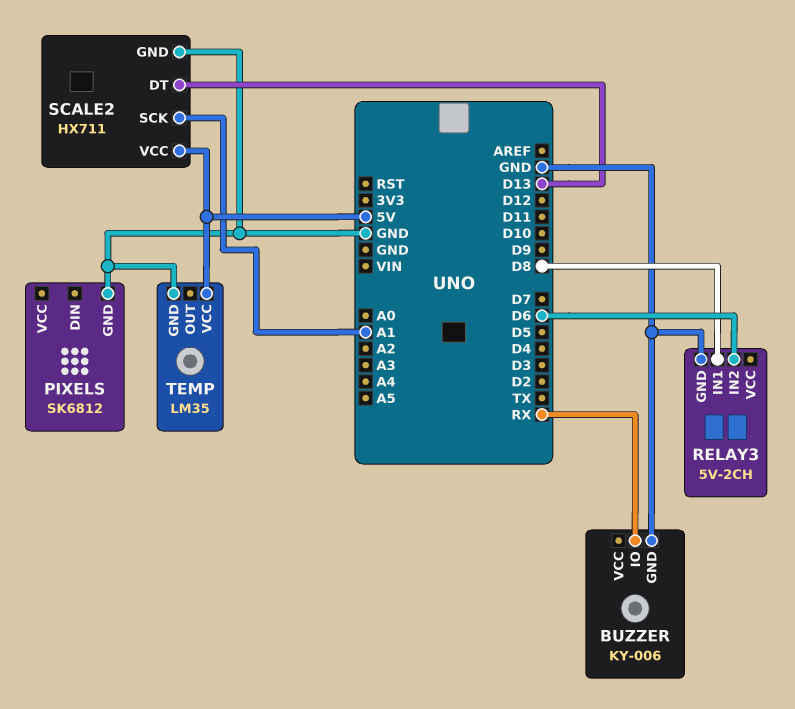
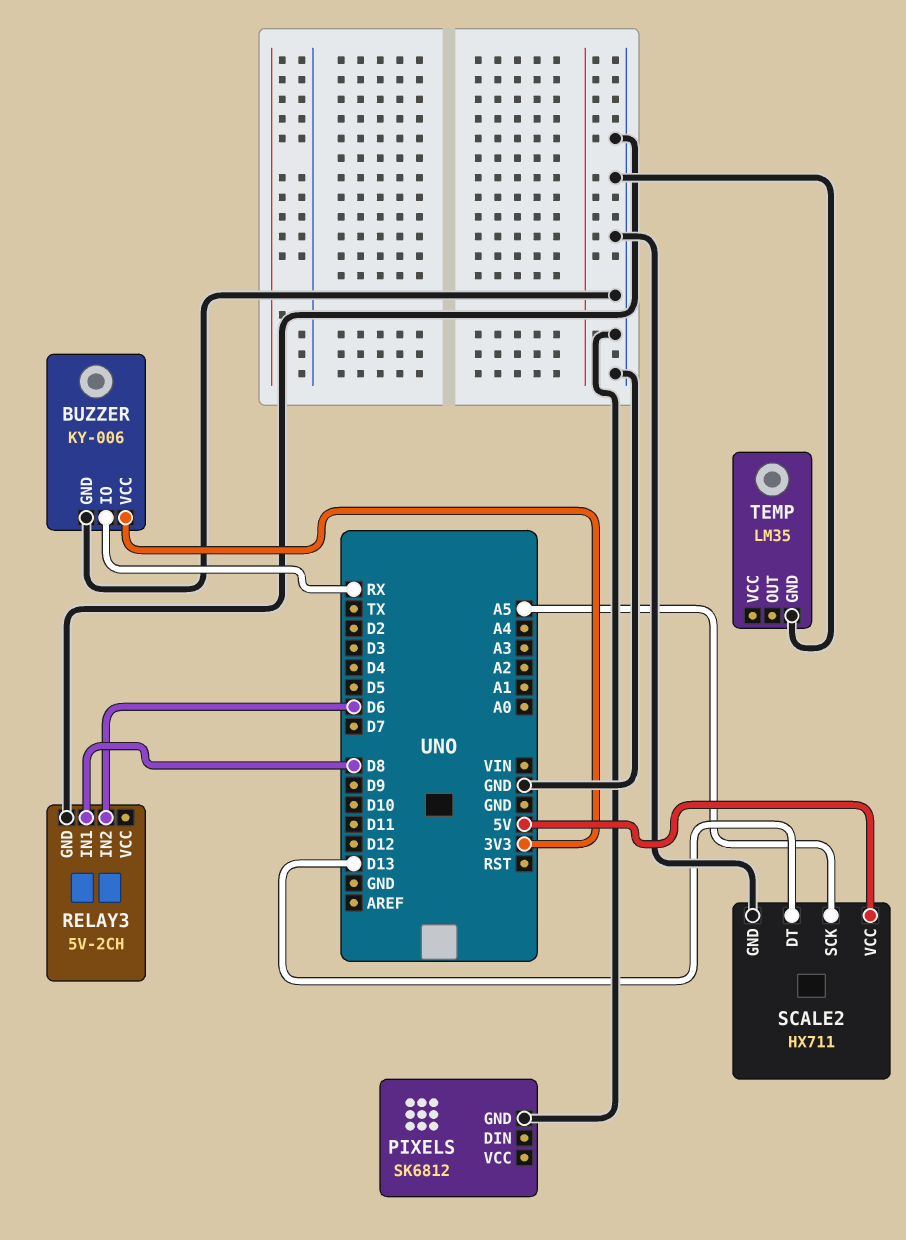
BUZZER pin VCC: none -> 3V3
SCALE2 pin SCK: A1 -> A5
TEMP pin VCC: 5V -> none

